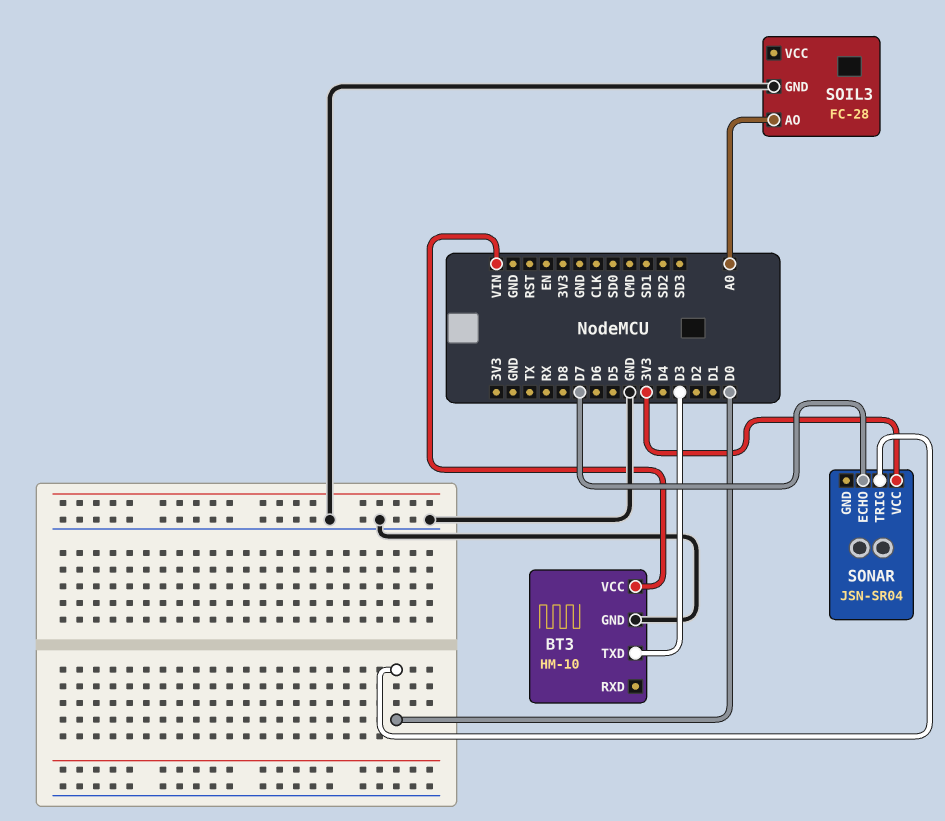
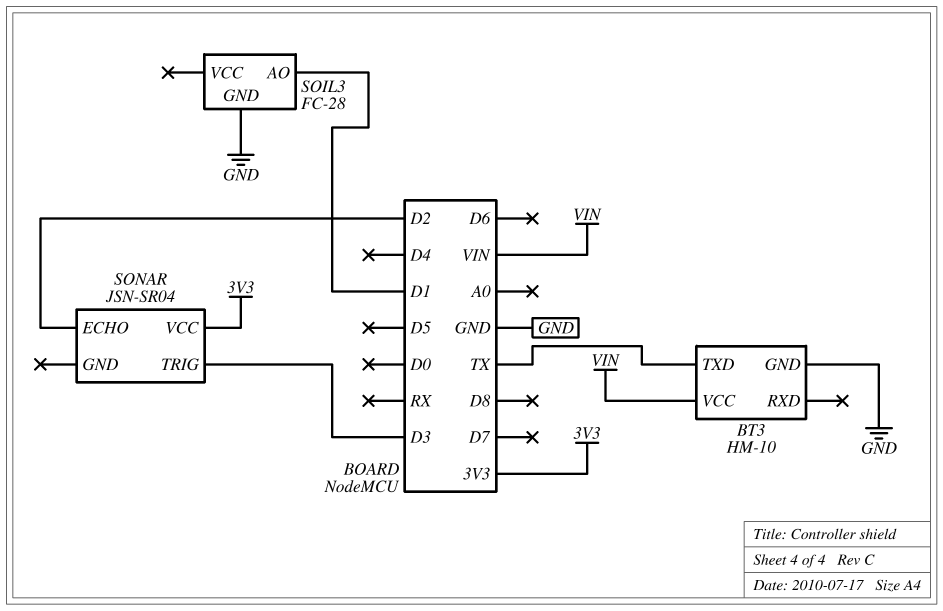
BT3 pin TXD: D3 -> TX
SOIL3 pin AO: A0 -> D1
SONAR pin ECHO: D7 -> D2
SONAR pin TRIG: D0 -> D3

